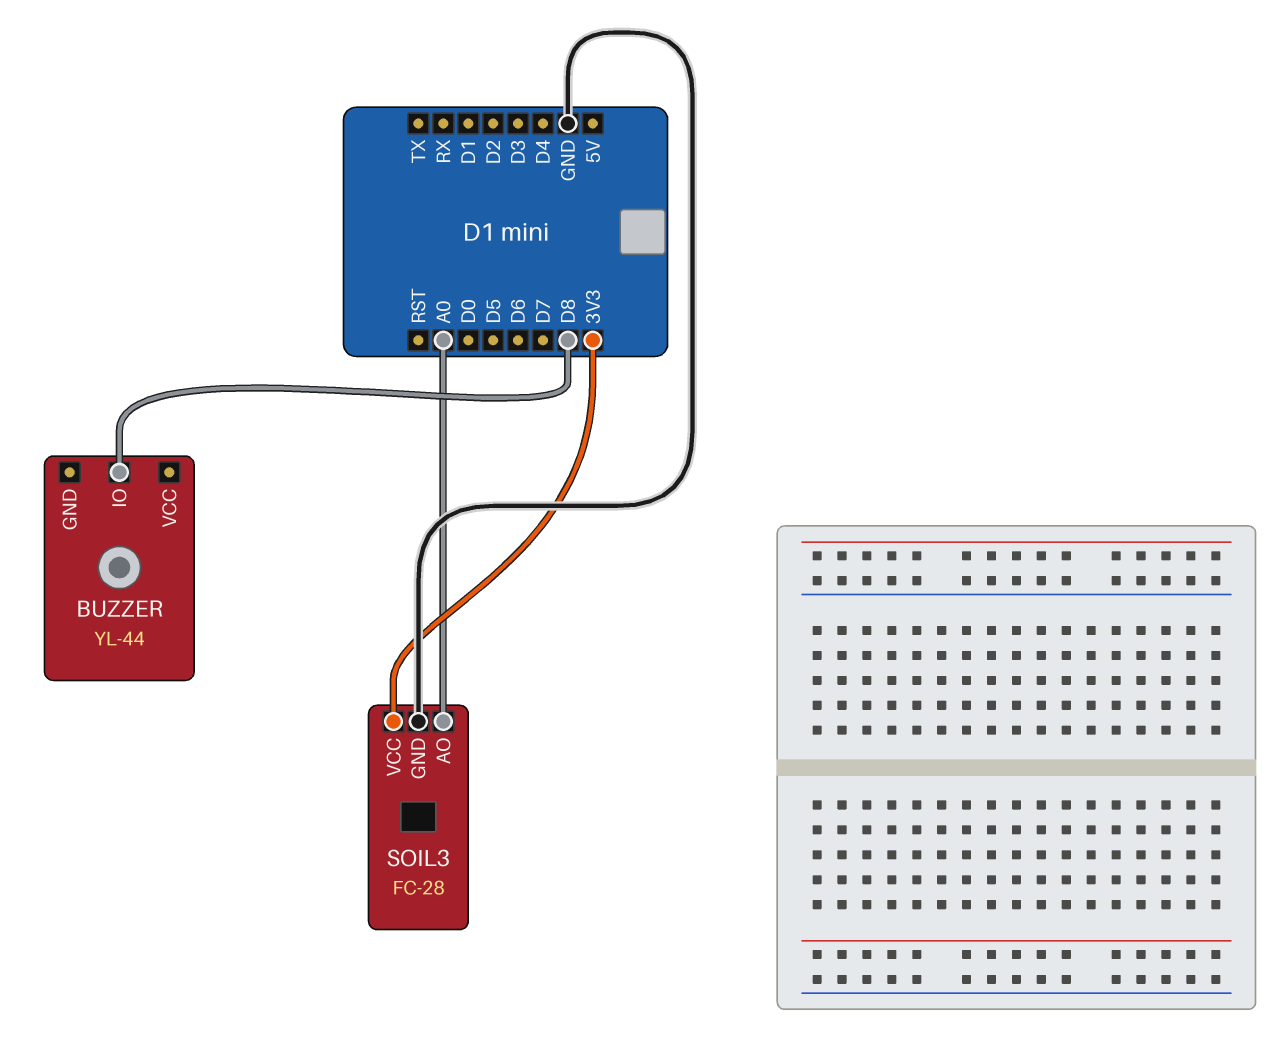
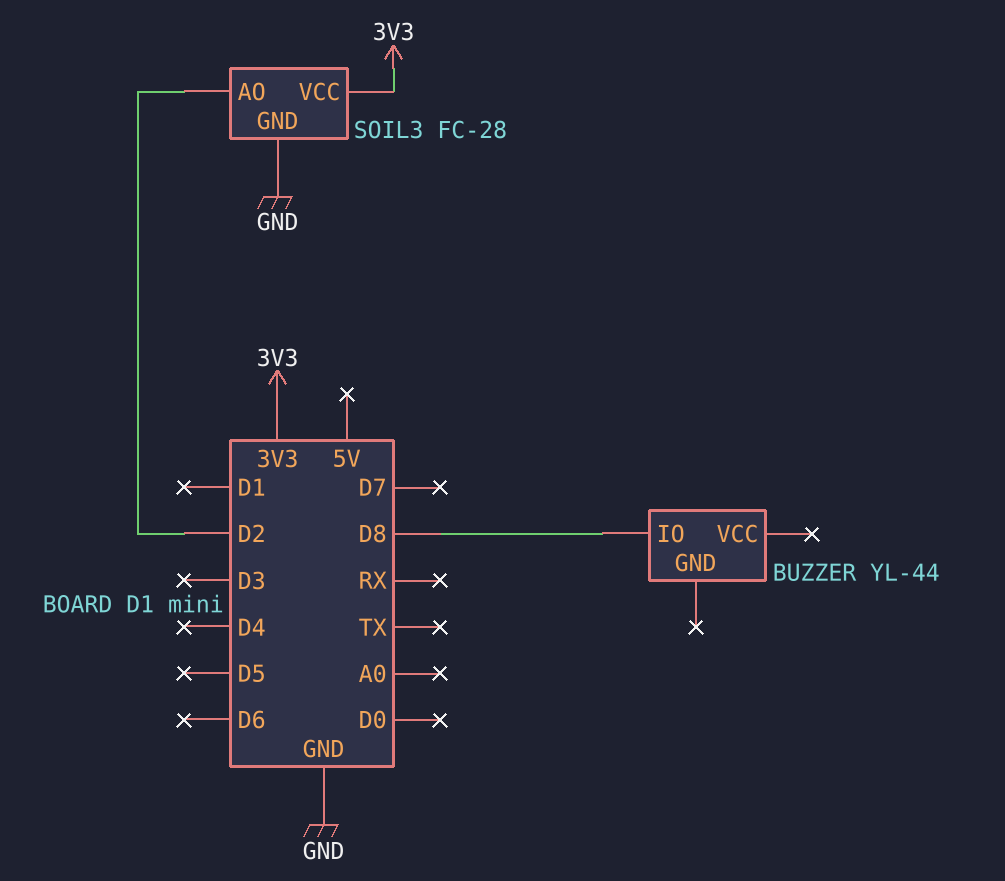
SOIL3 pin AO: A0 -> D2

